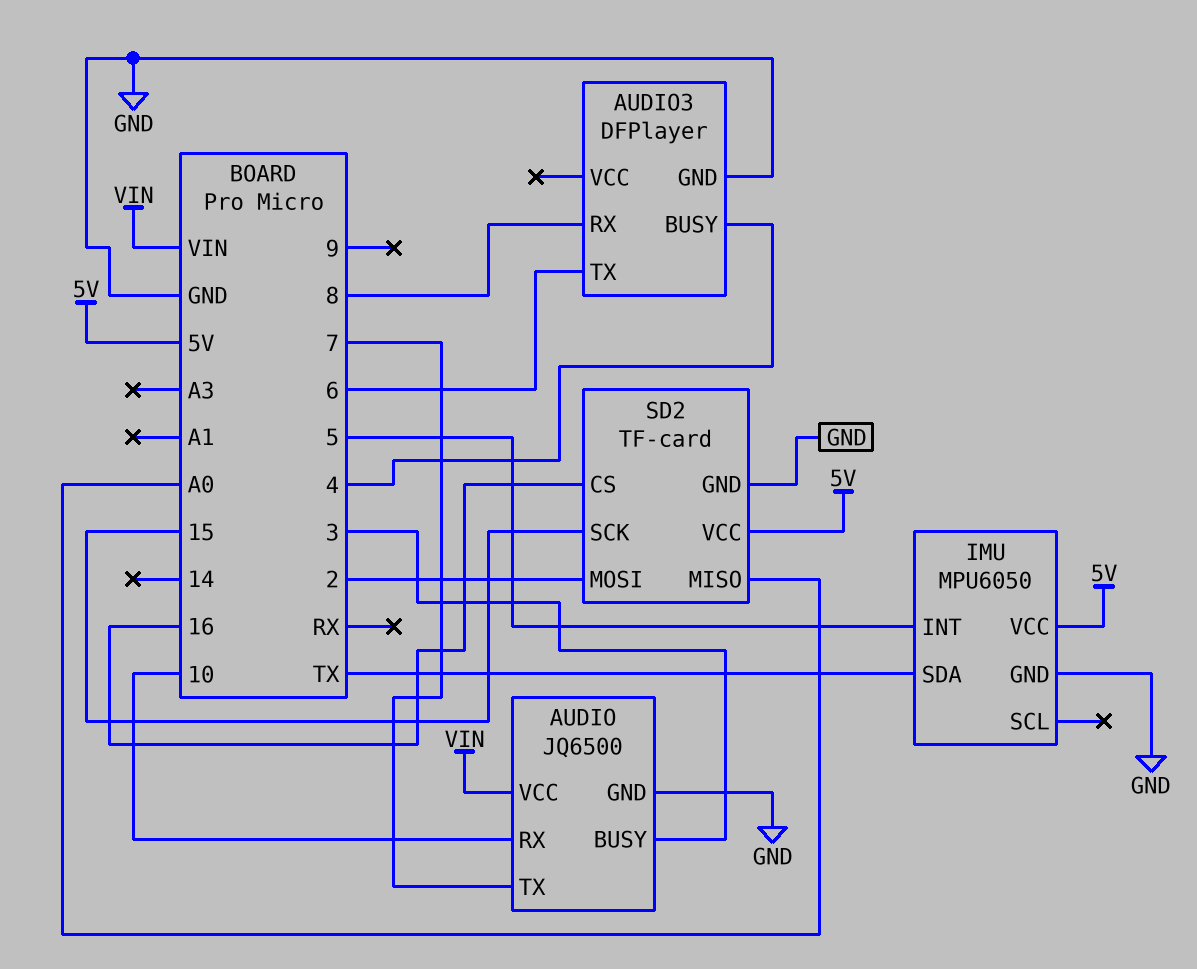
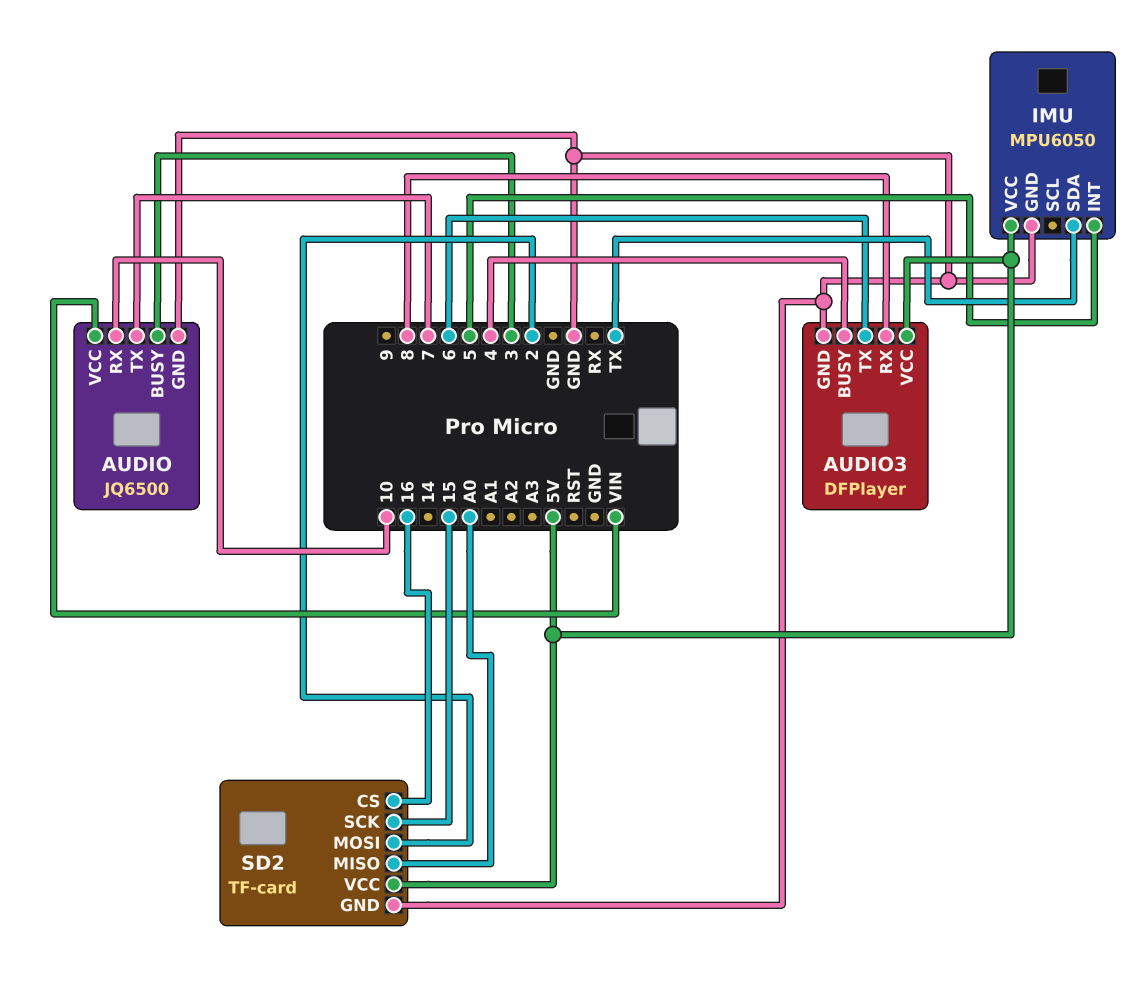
AUDIO3 pin VCC: none -> 5V

